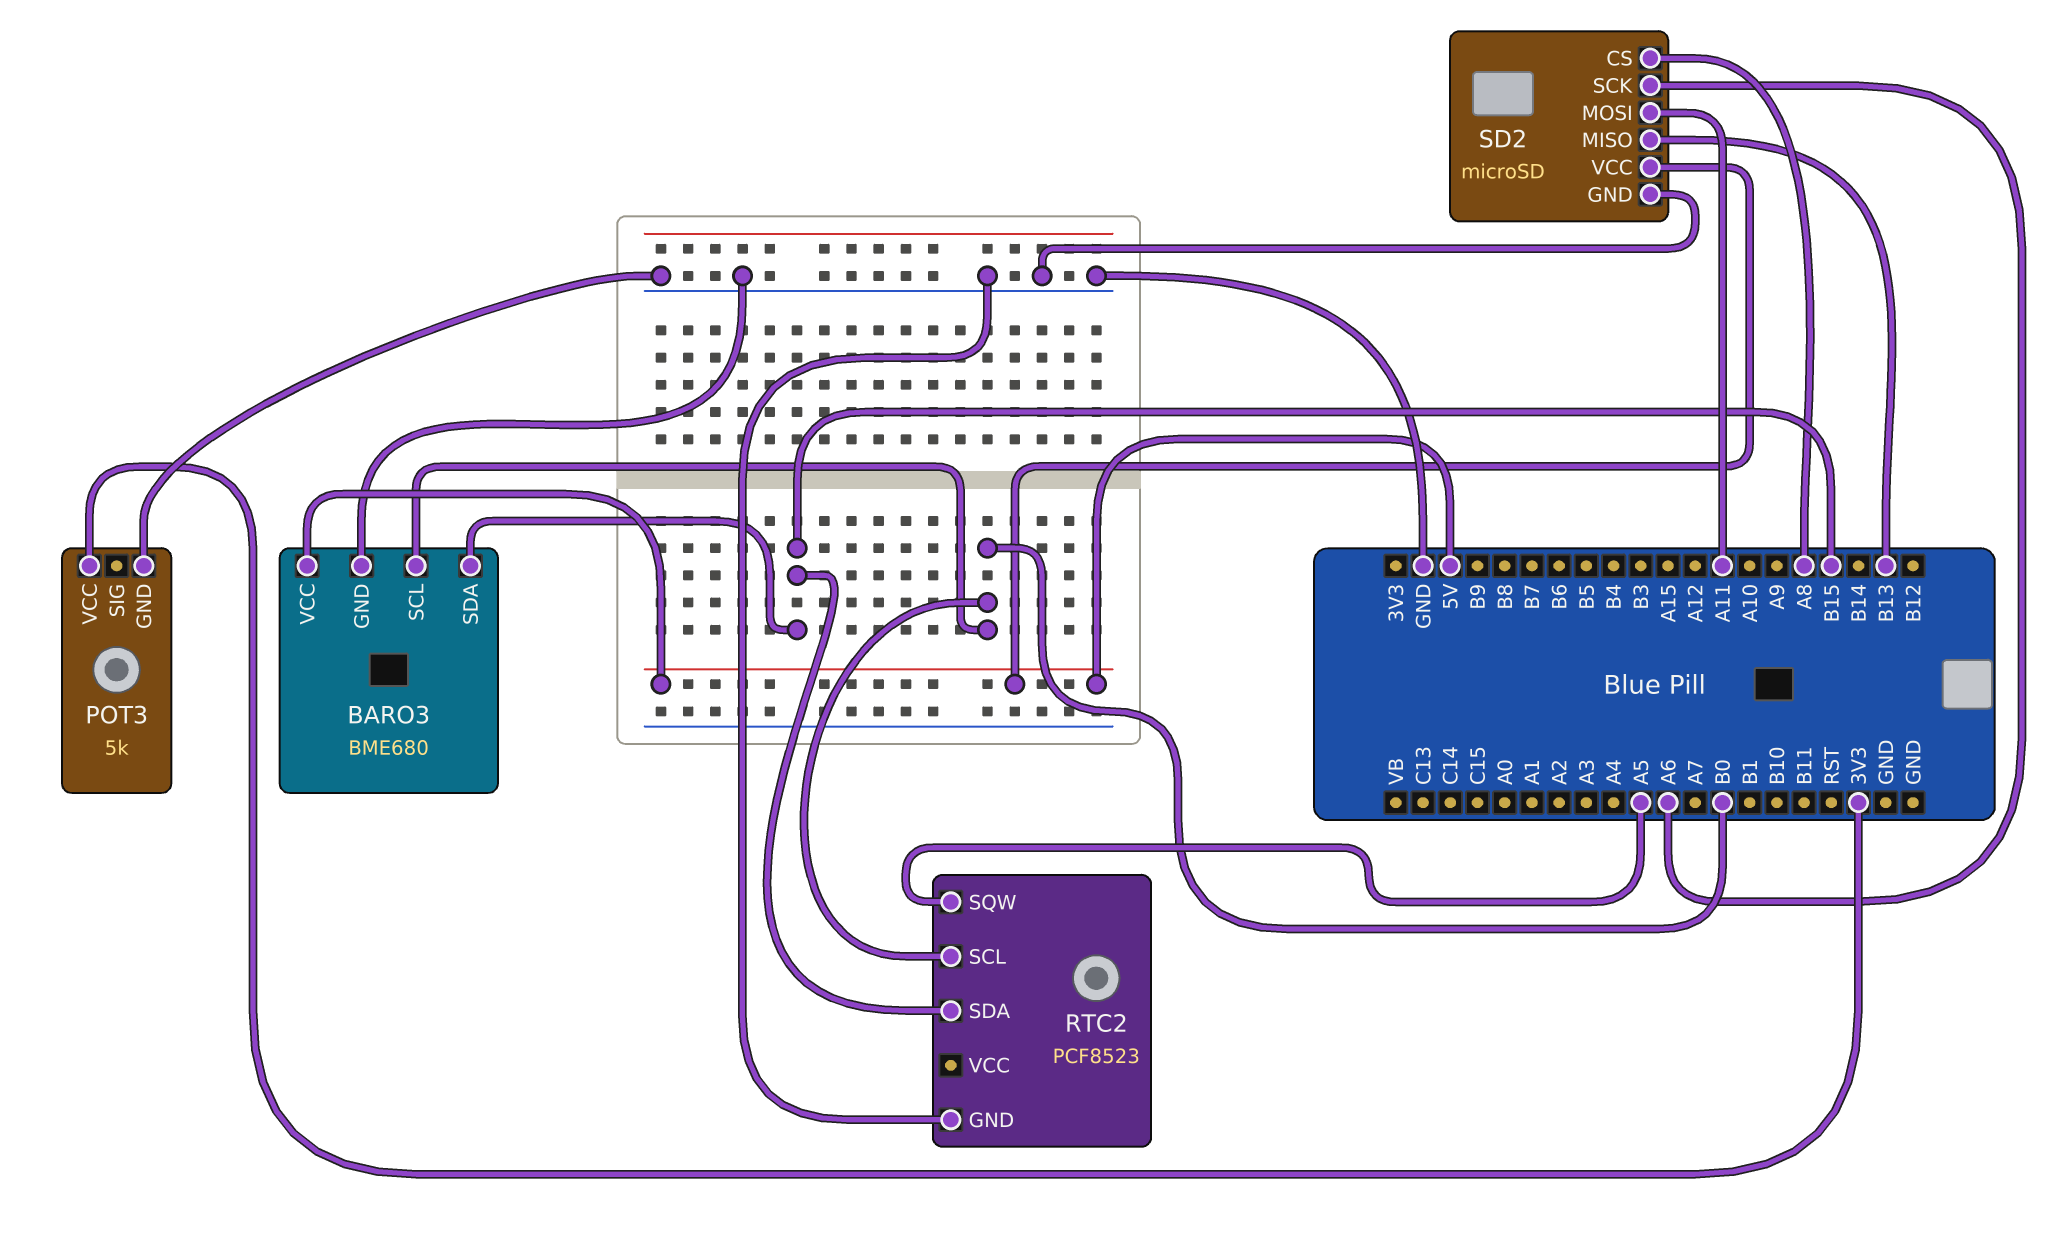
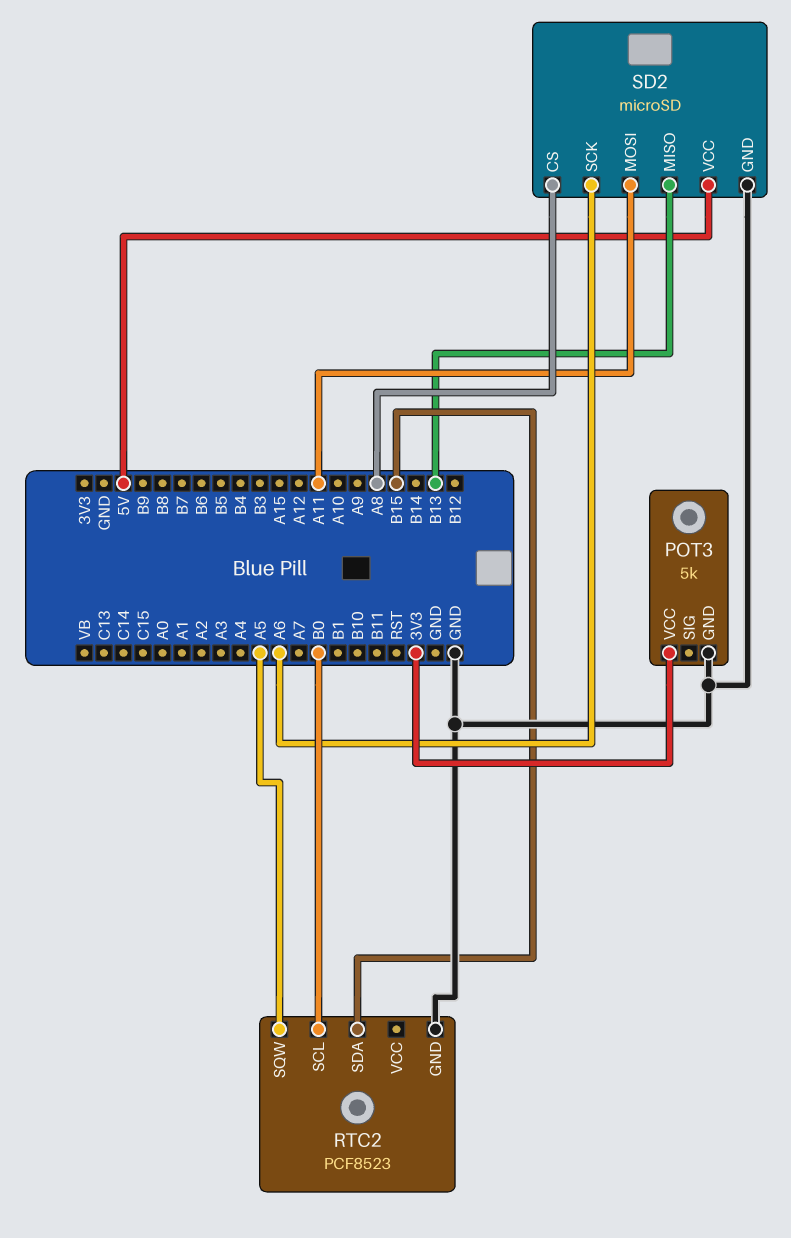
BARO3: BME680 -> none
BARO3 pin GND: GND -> none
BARO3 pin SCL: B0 -> none
BARO3 pin SDA: B15 -> none
BARO3 pin VCC: 5V -> none

